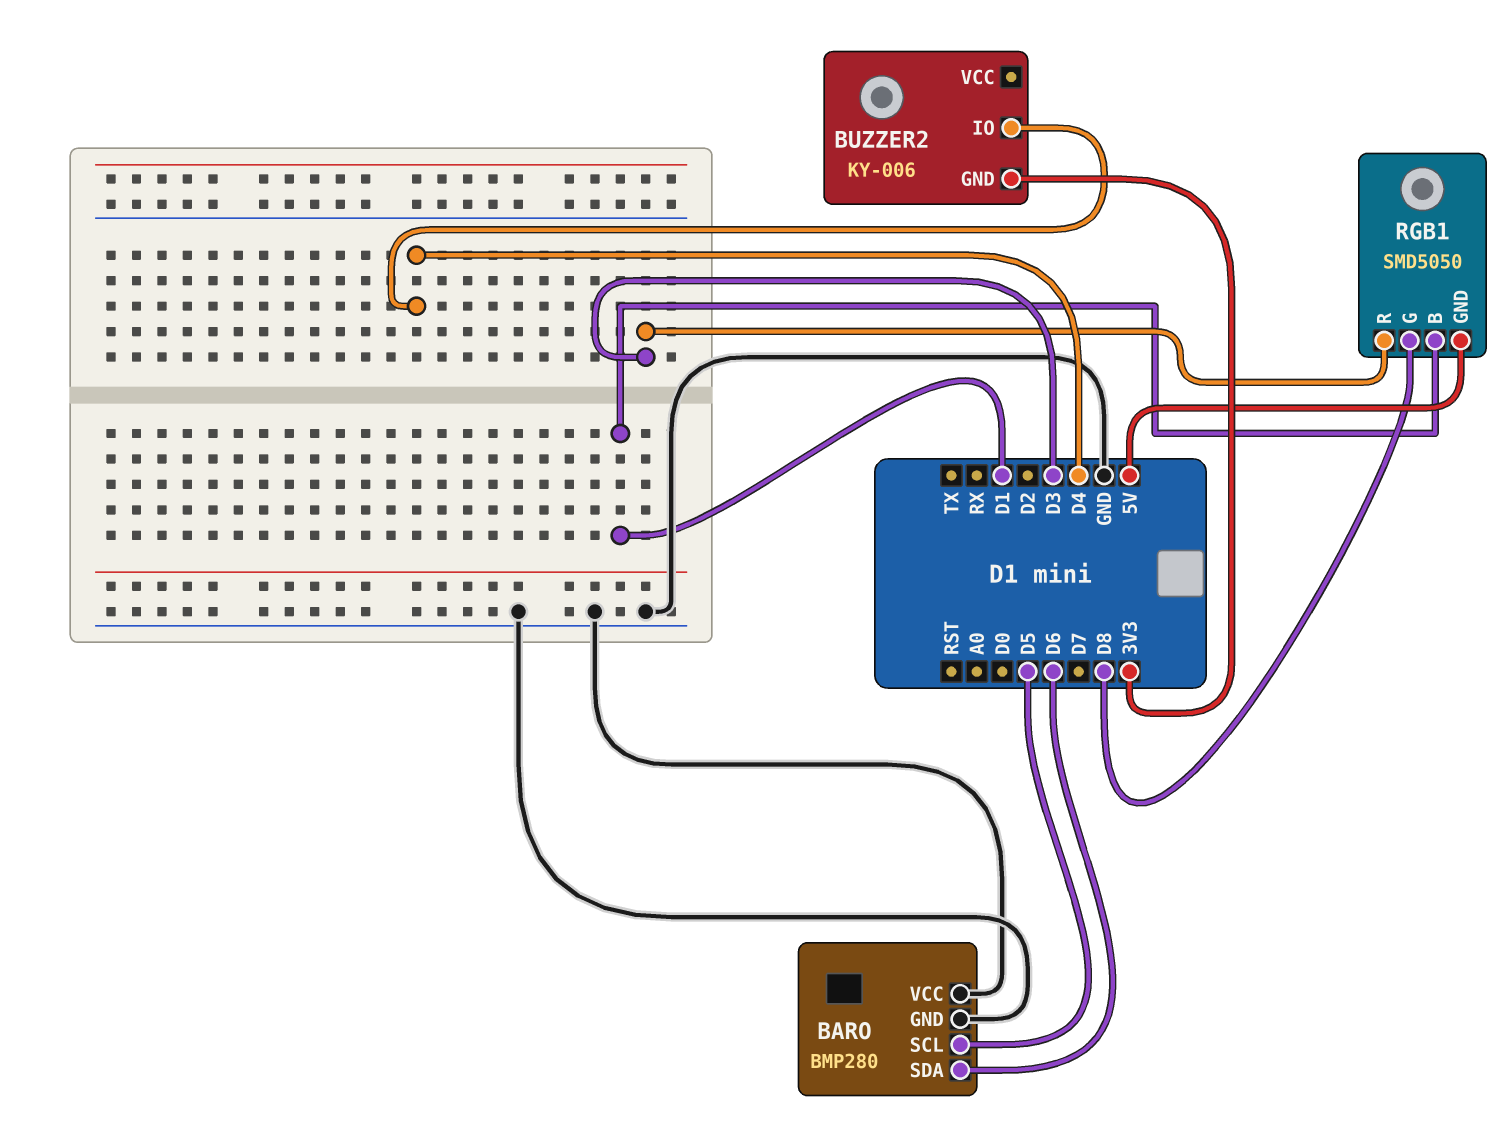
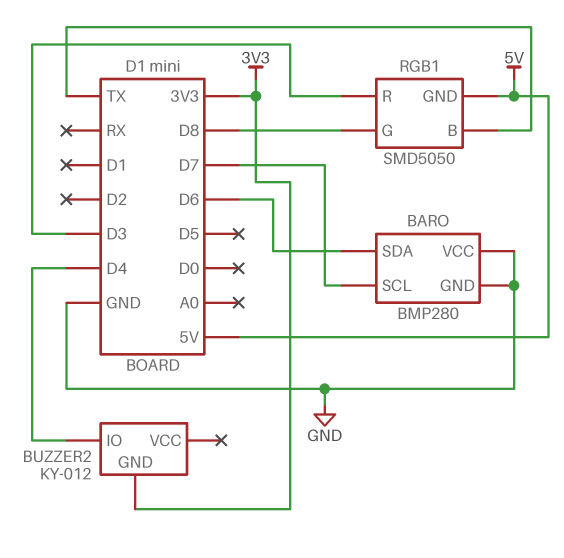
BARO pin SCL: D5 -> D7
BUZZER2: KY-006 -> KY-012
RGB1 pin B: D1 -> TX

